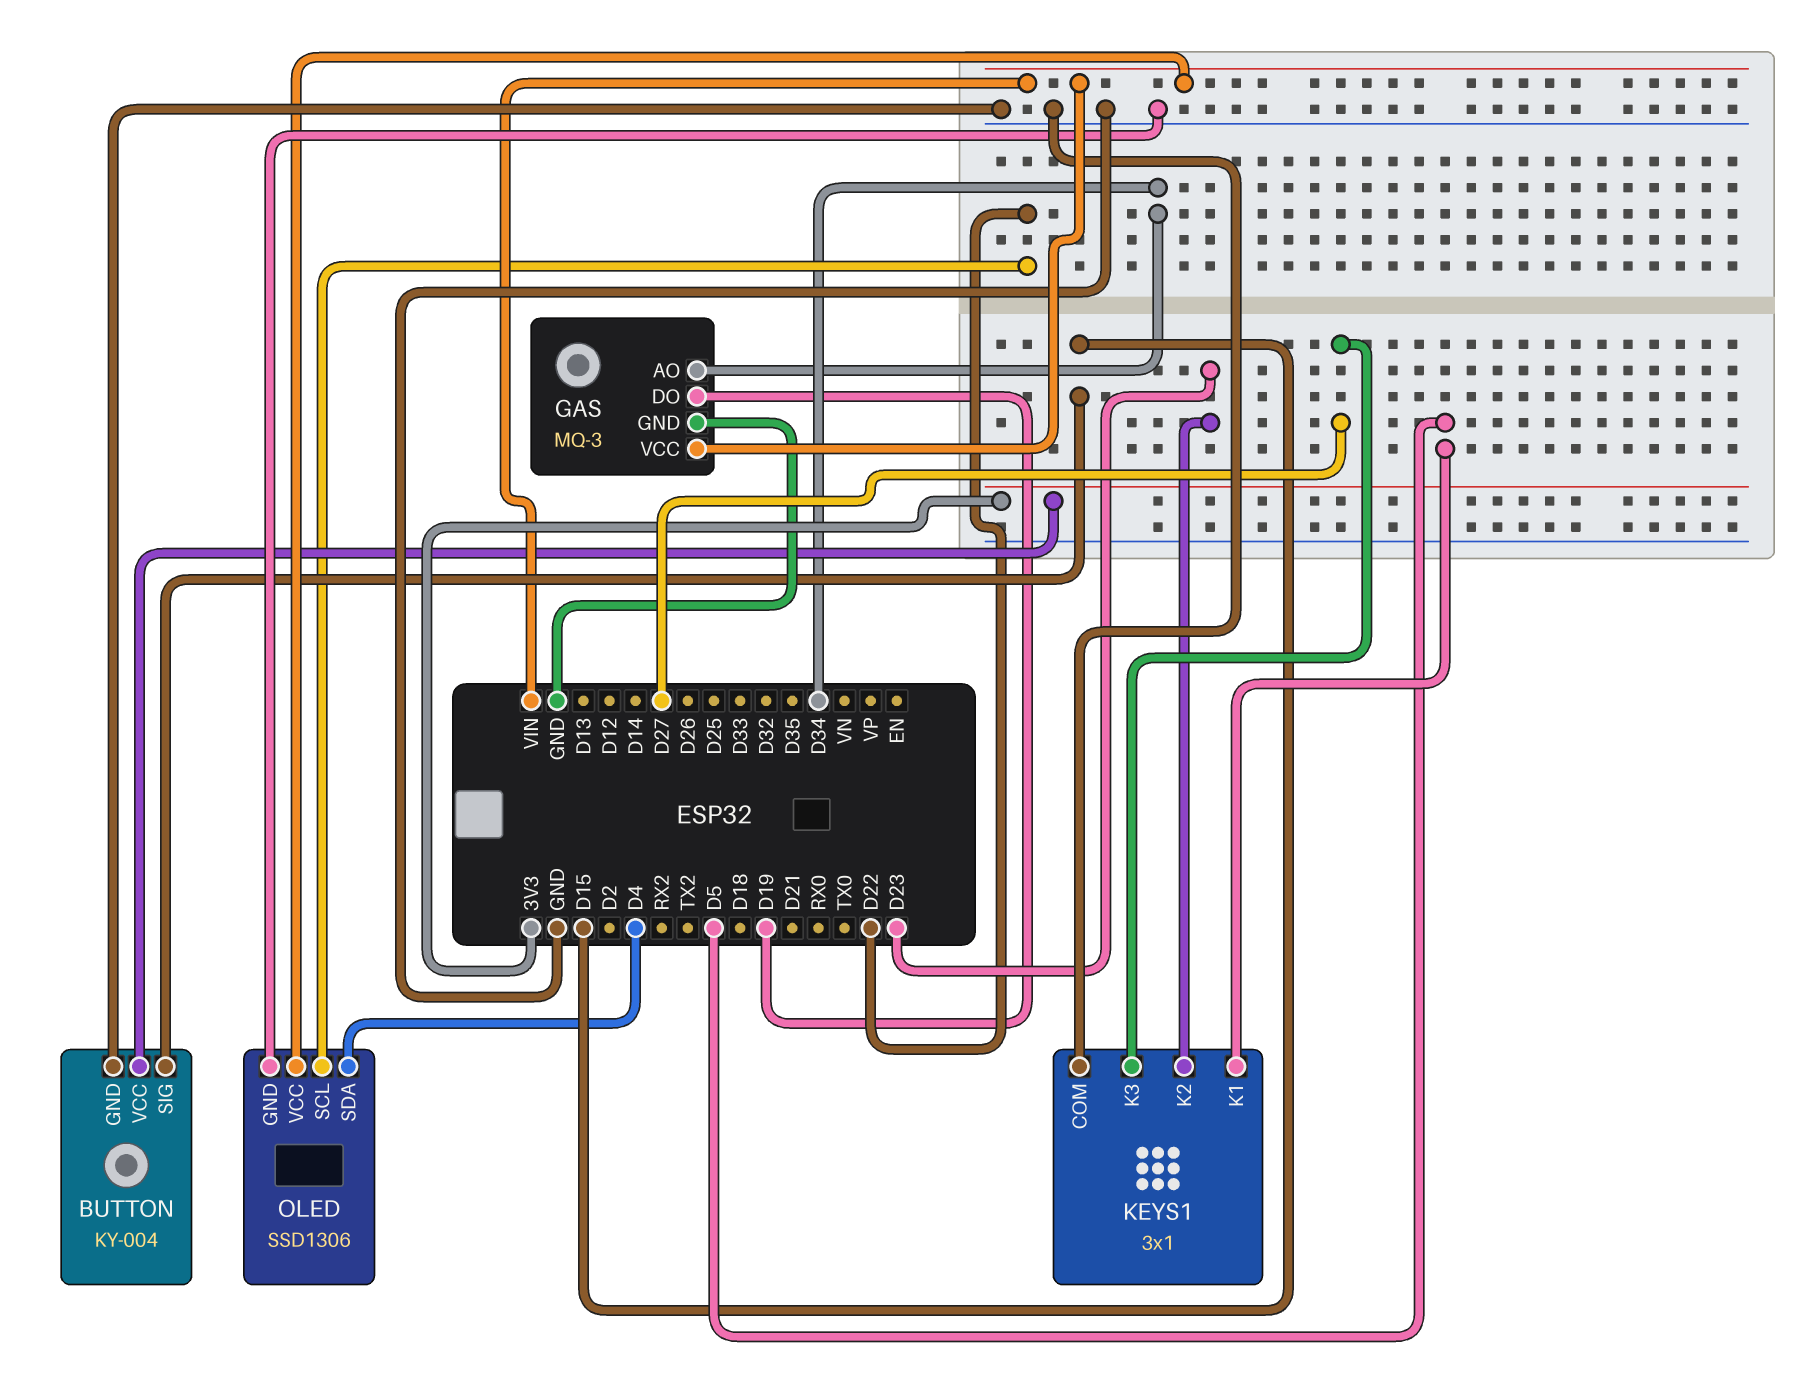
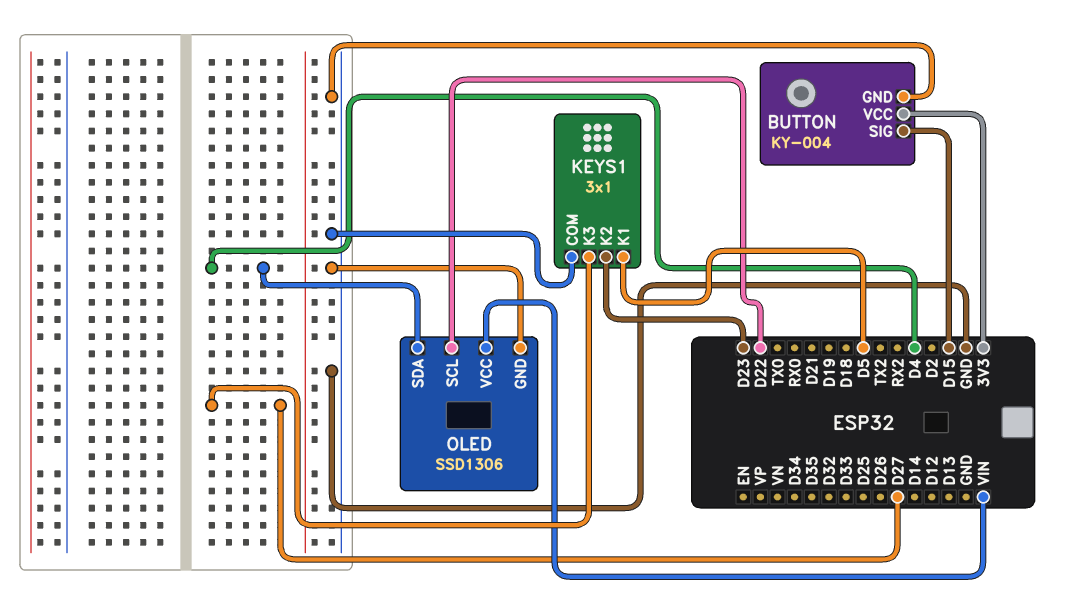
GAS: MQ-3 -> none
GAS pin AO: D34 -> none
GAS pin DO: D19 -> none
GAS pin GND: GND -> none
GAS pin VCC: VIN -> none

